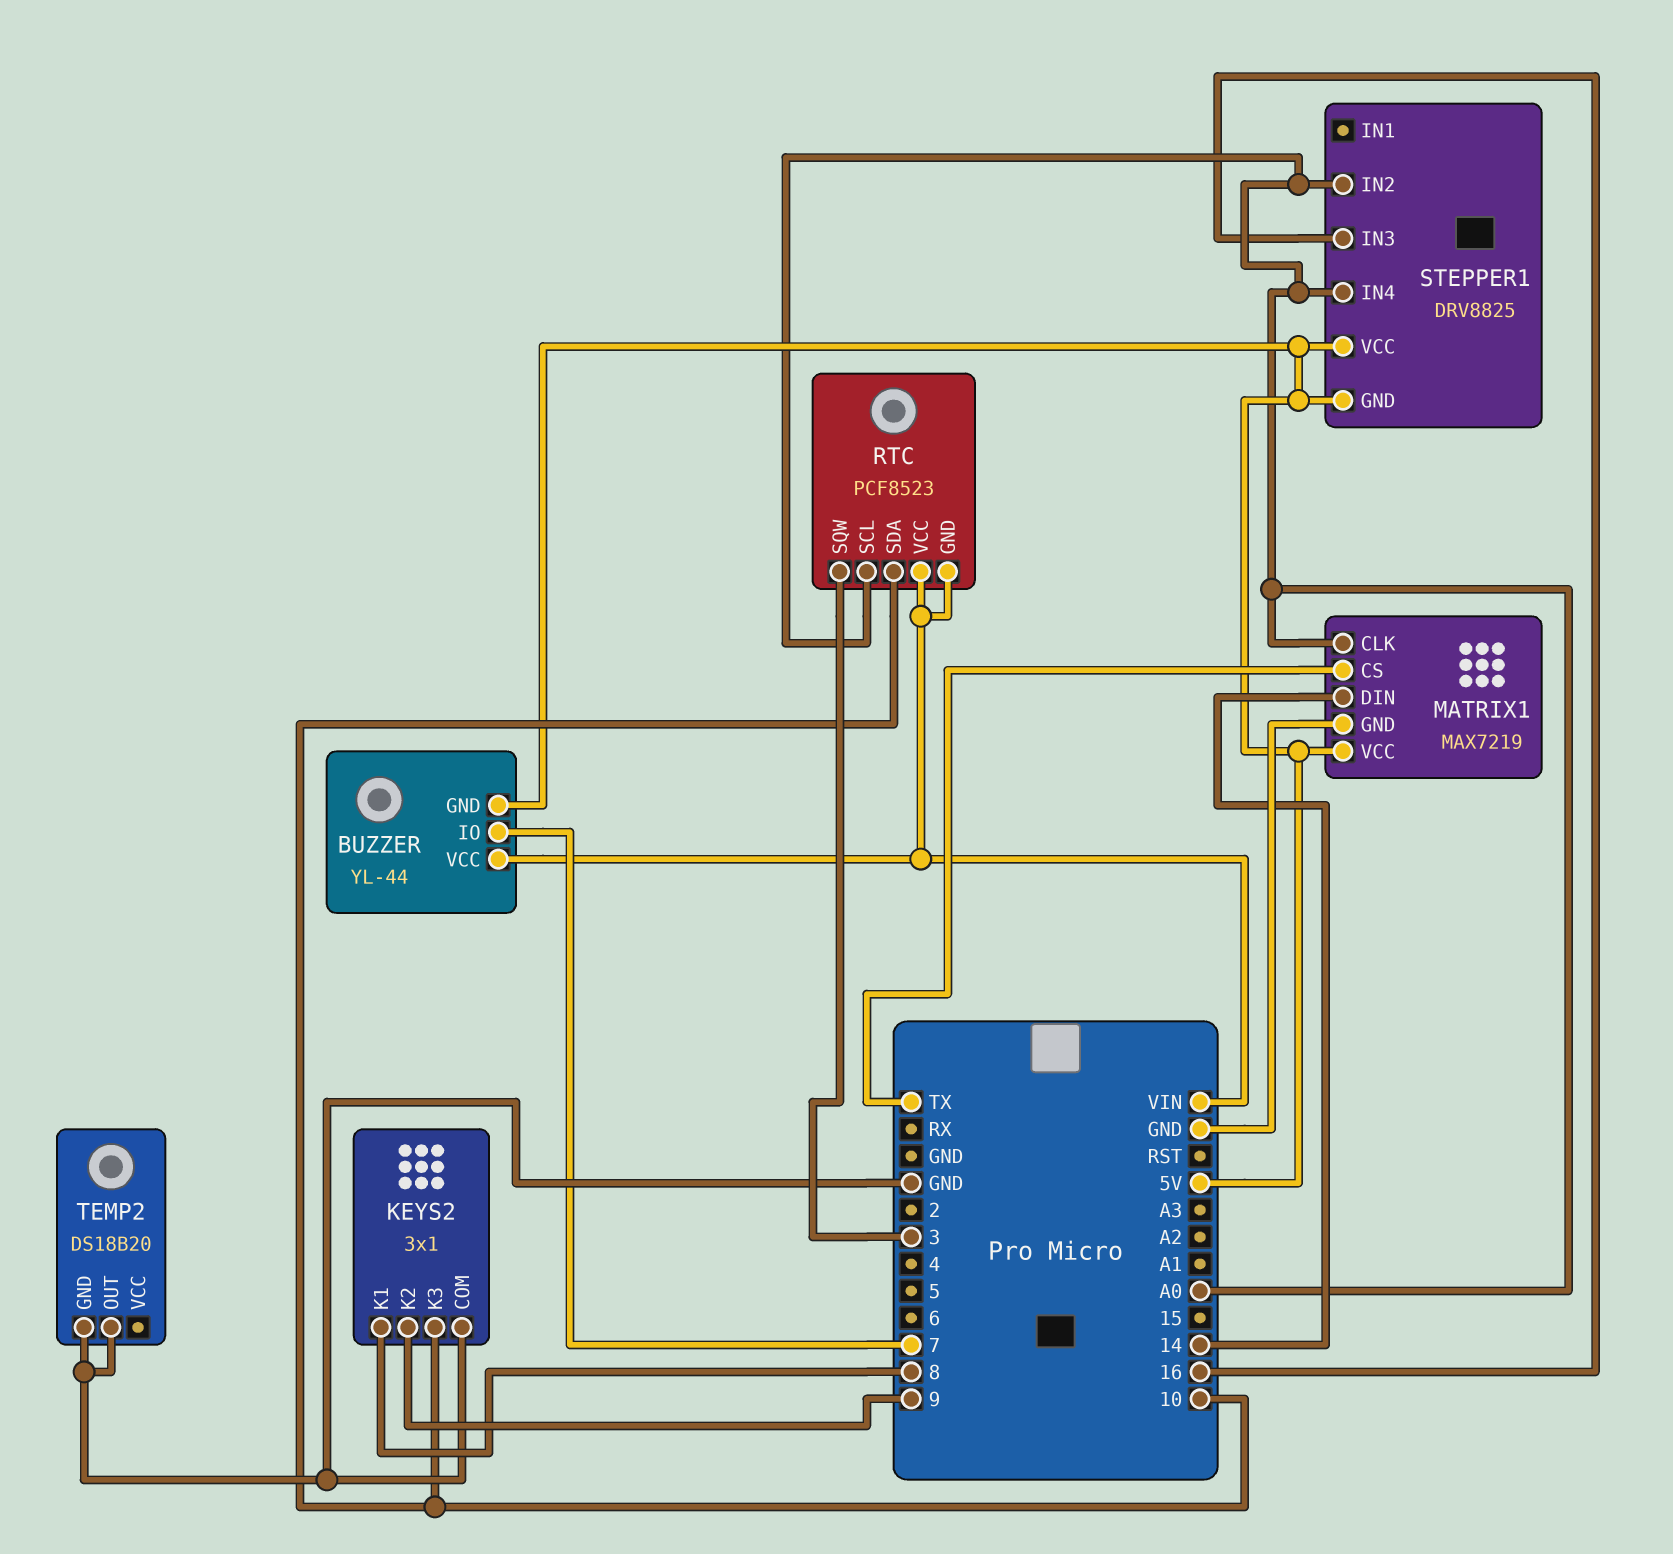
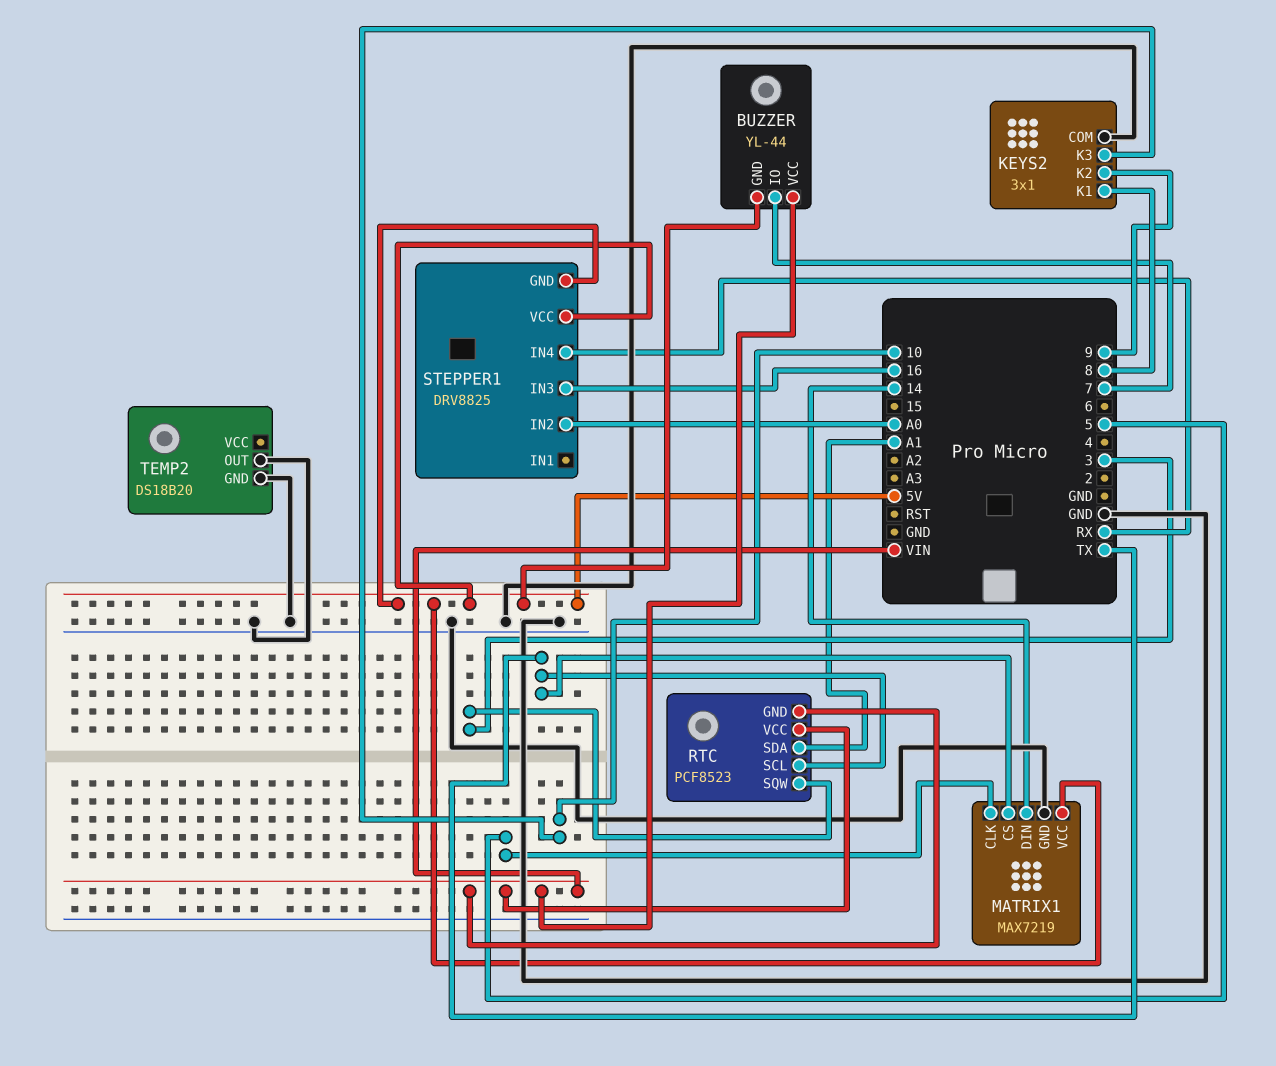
MATRIX1 pin CLK: A0 -> 5
RTC pin SCL: A0 -> TX
RTC pin SDA: 10 -> A1
STEPPER1 pin IN4: A0 -> RX

